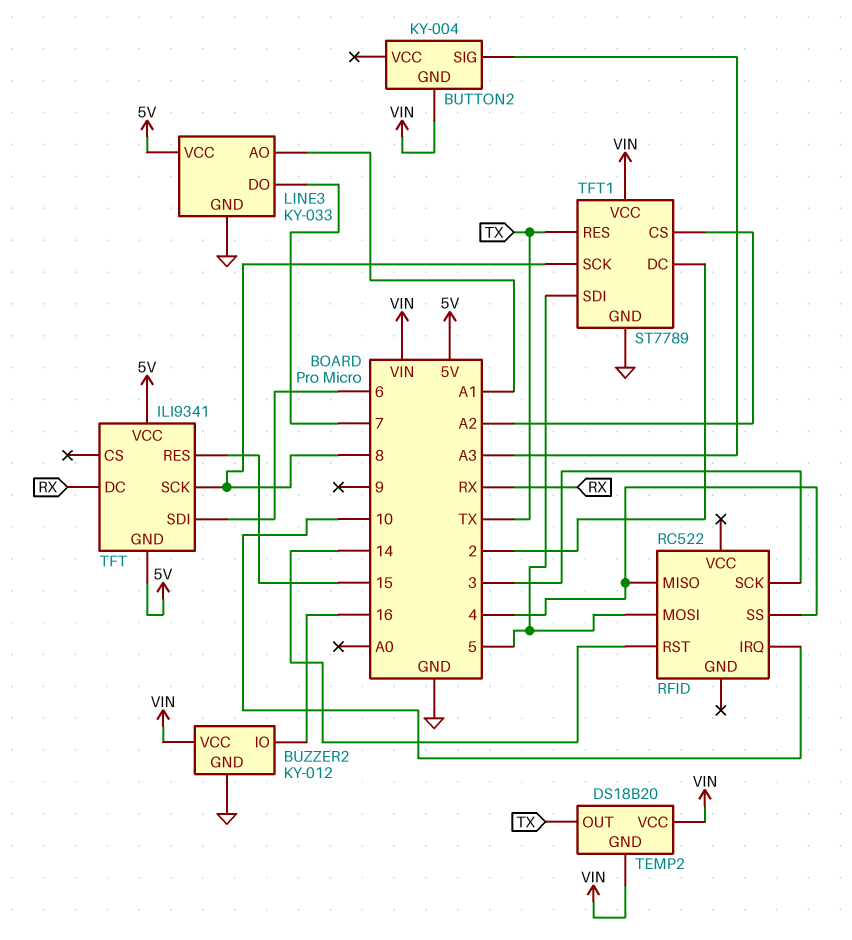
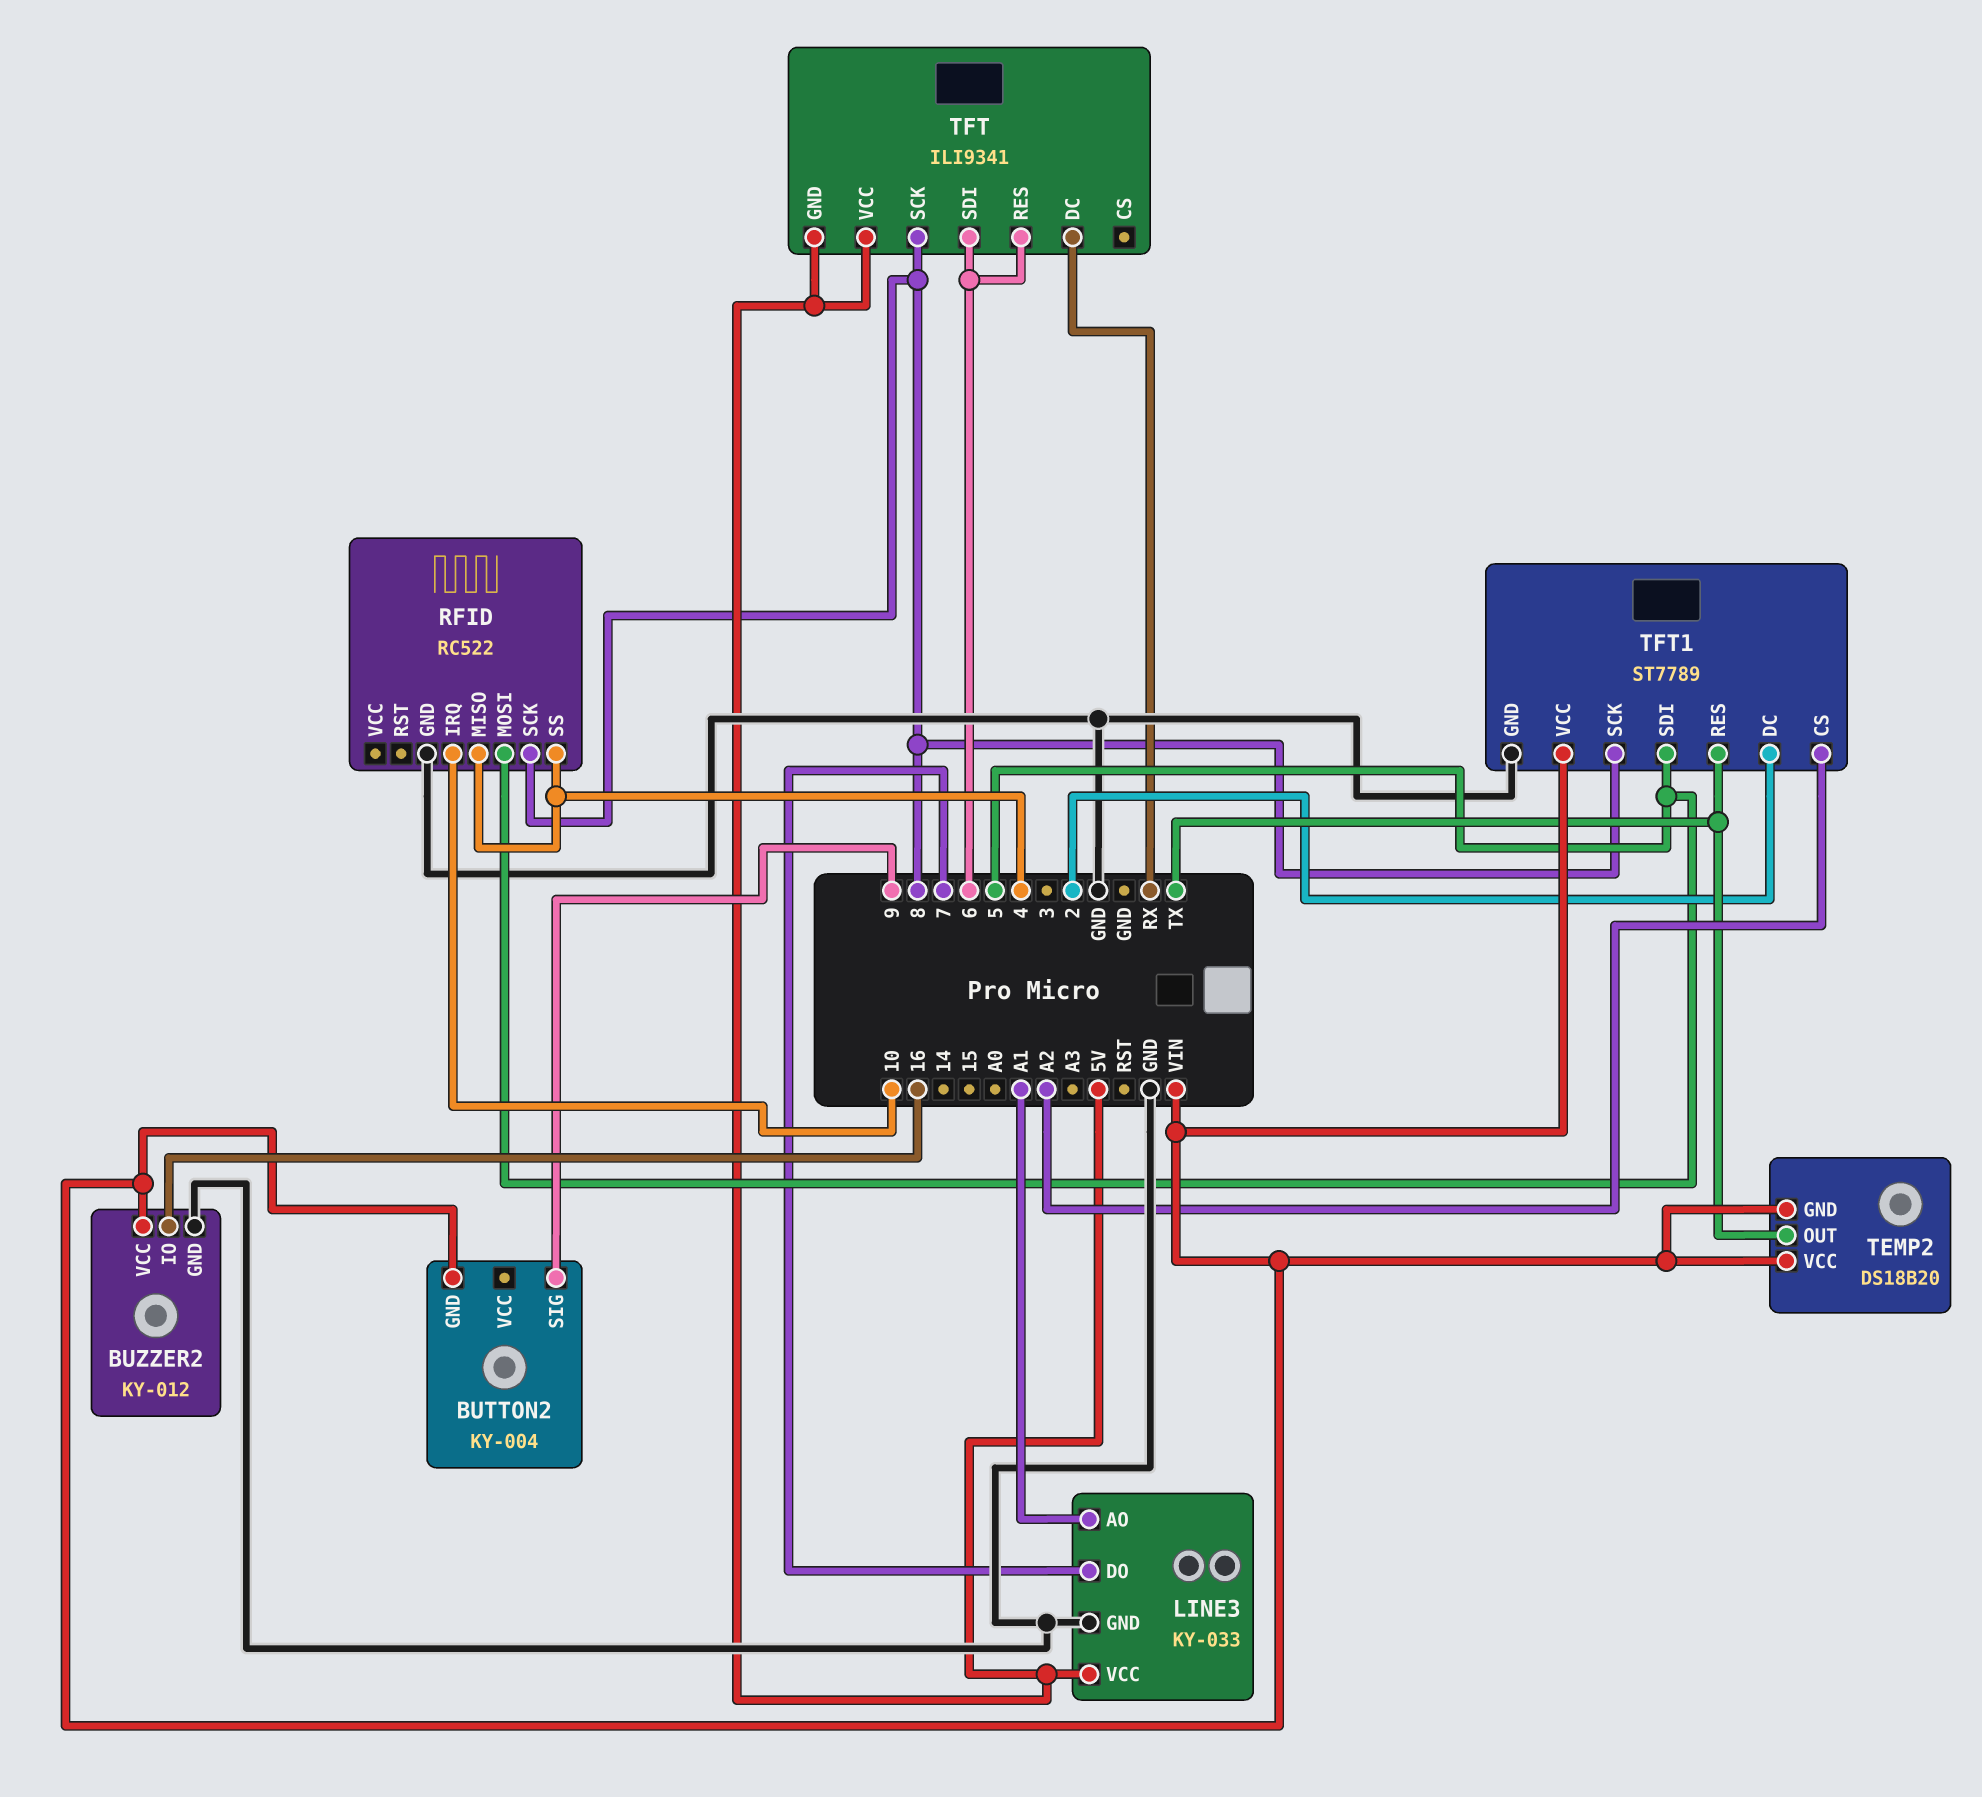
BUTTON2 pin SIG: A3 -> 9
RFID pin GND: none -> GND
RFID pin RST: 14 -> none
RFID pin SCK: 3 -> 8
TFT pin RES: 15 -> 6

